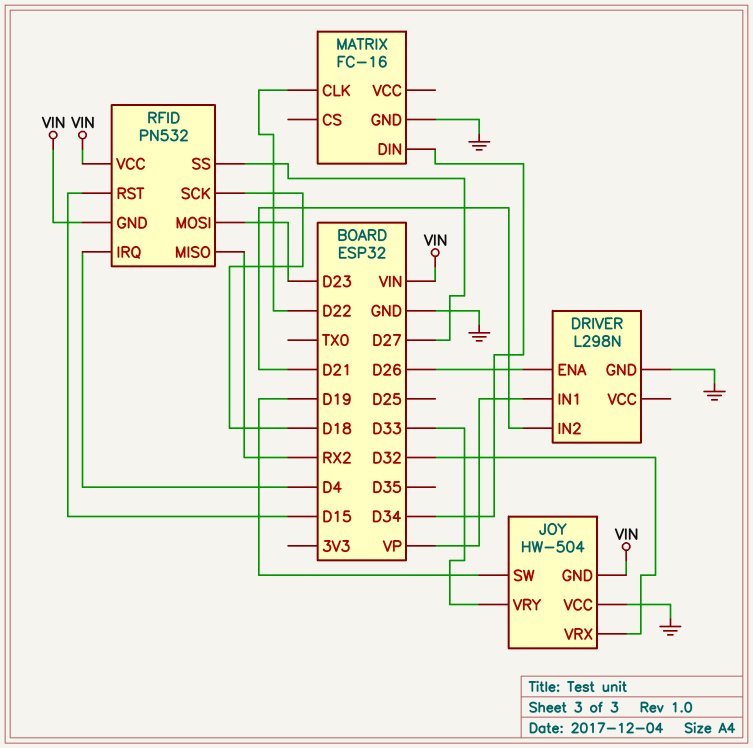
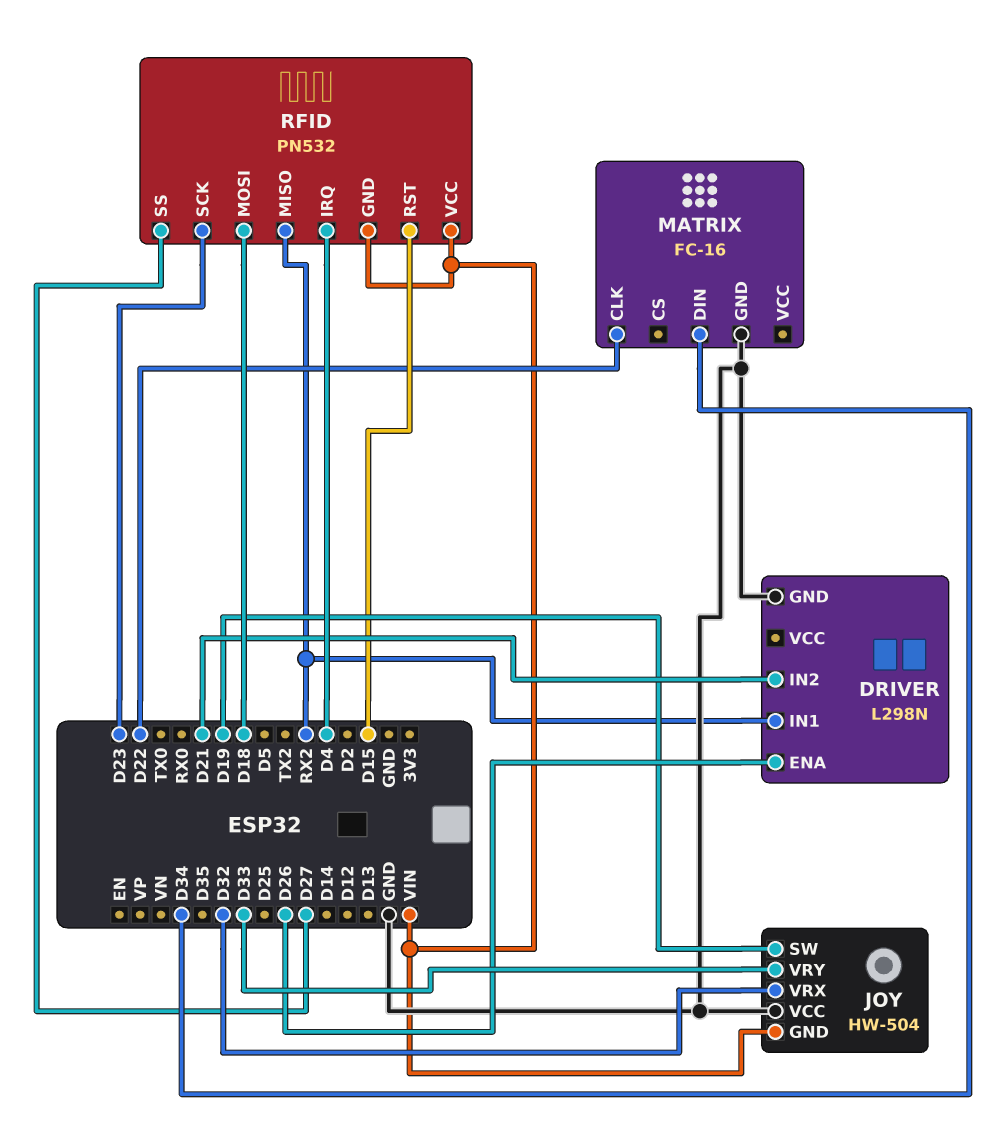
DRIVER pin IN1: VP -> RX2
RFID pin MOSI: D23 -> D18
RFID pin SCK: D18 -> D23

